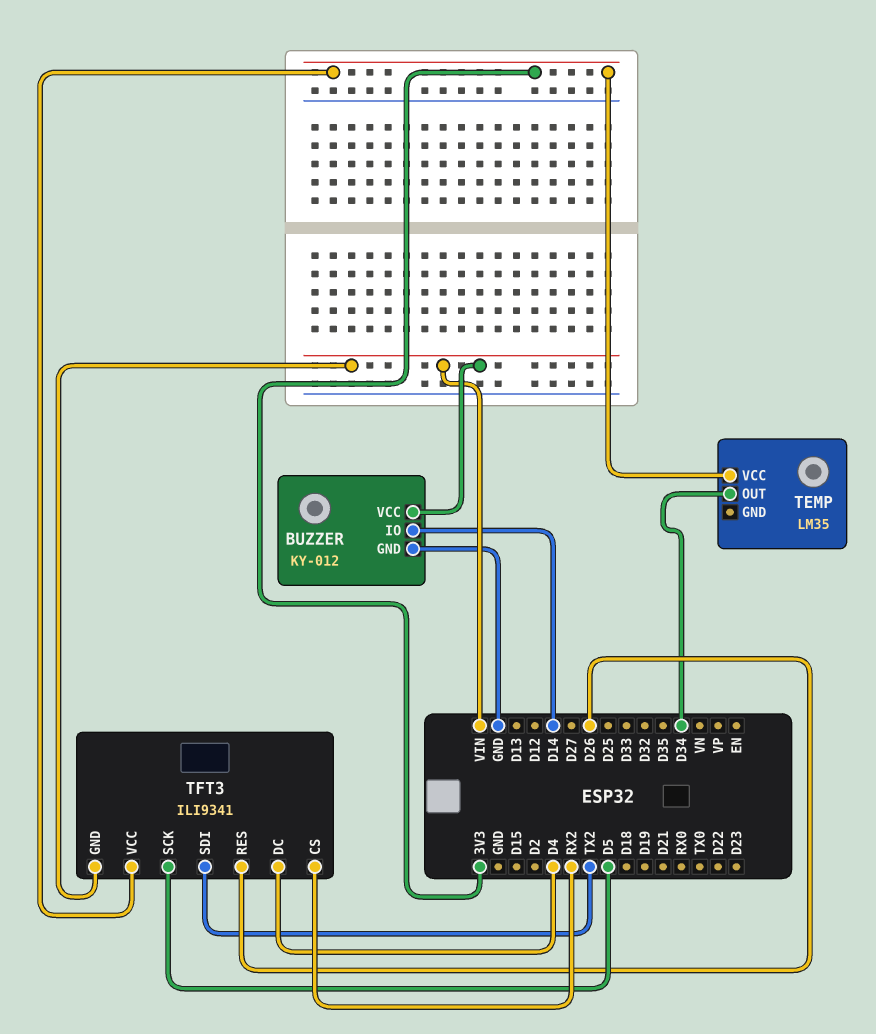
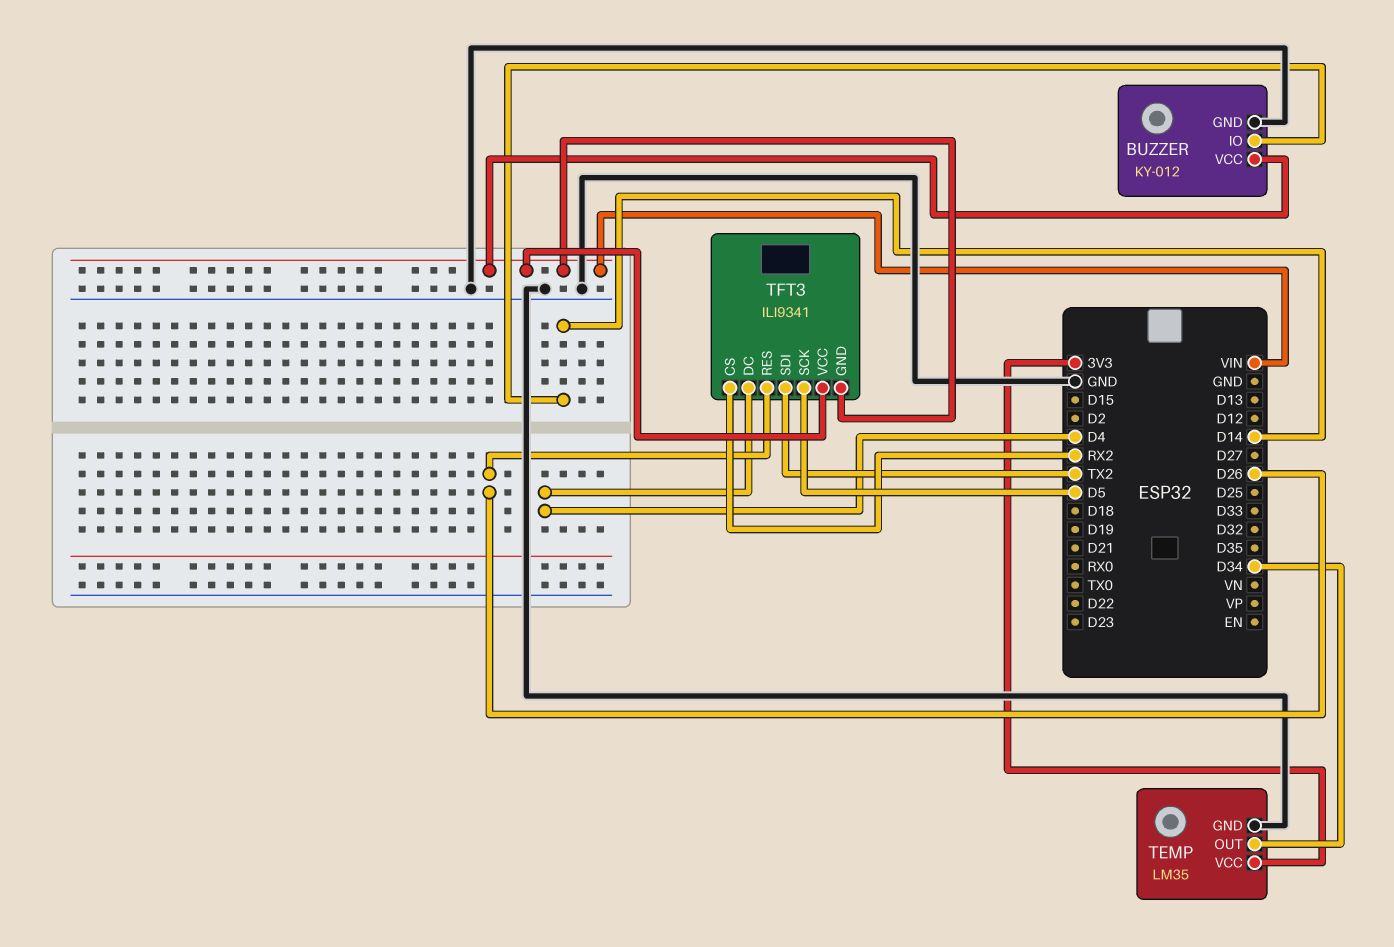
TEMP pin GND: none -> GND
TFT3 pin VCC: 3V3 -> VIN

